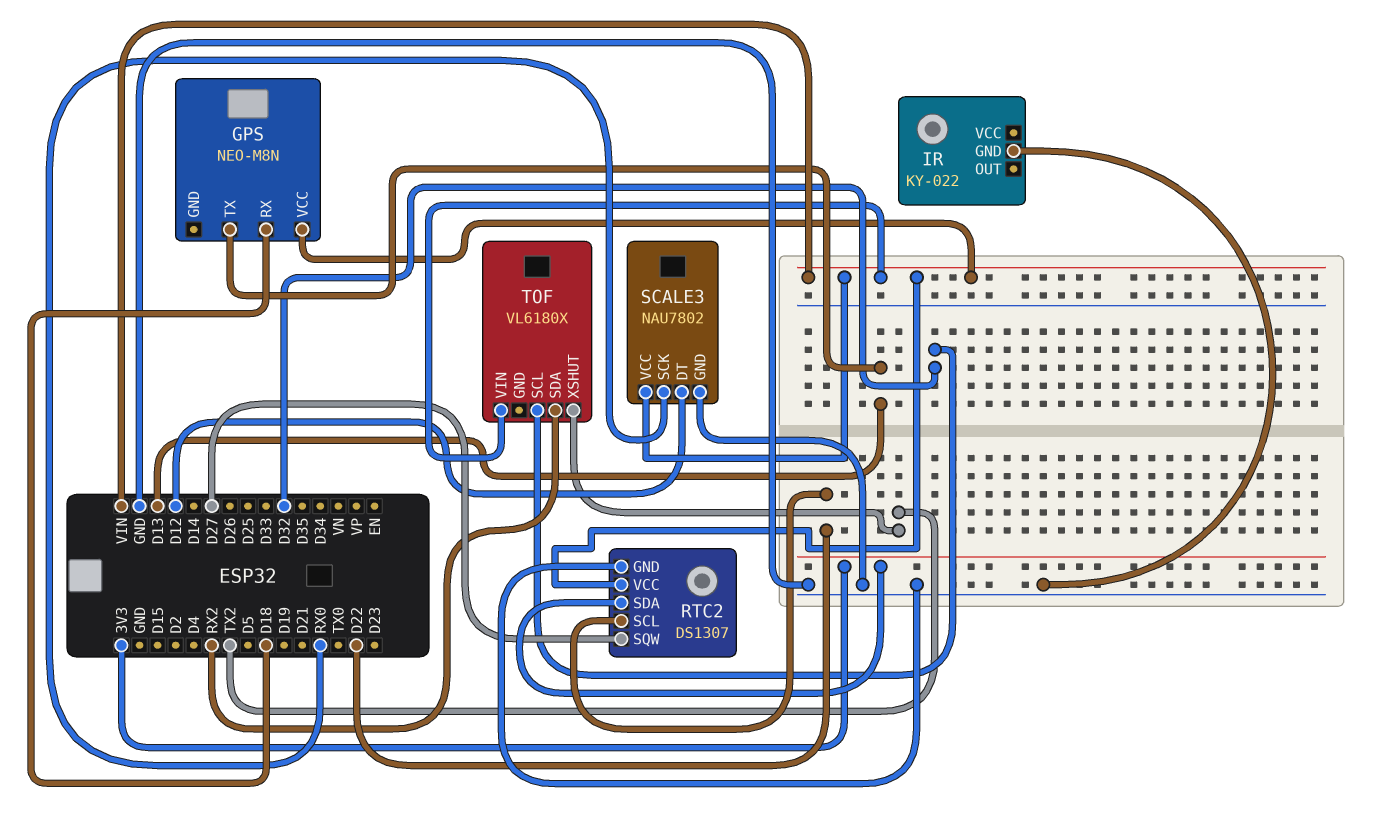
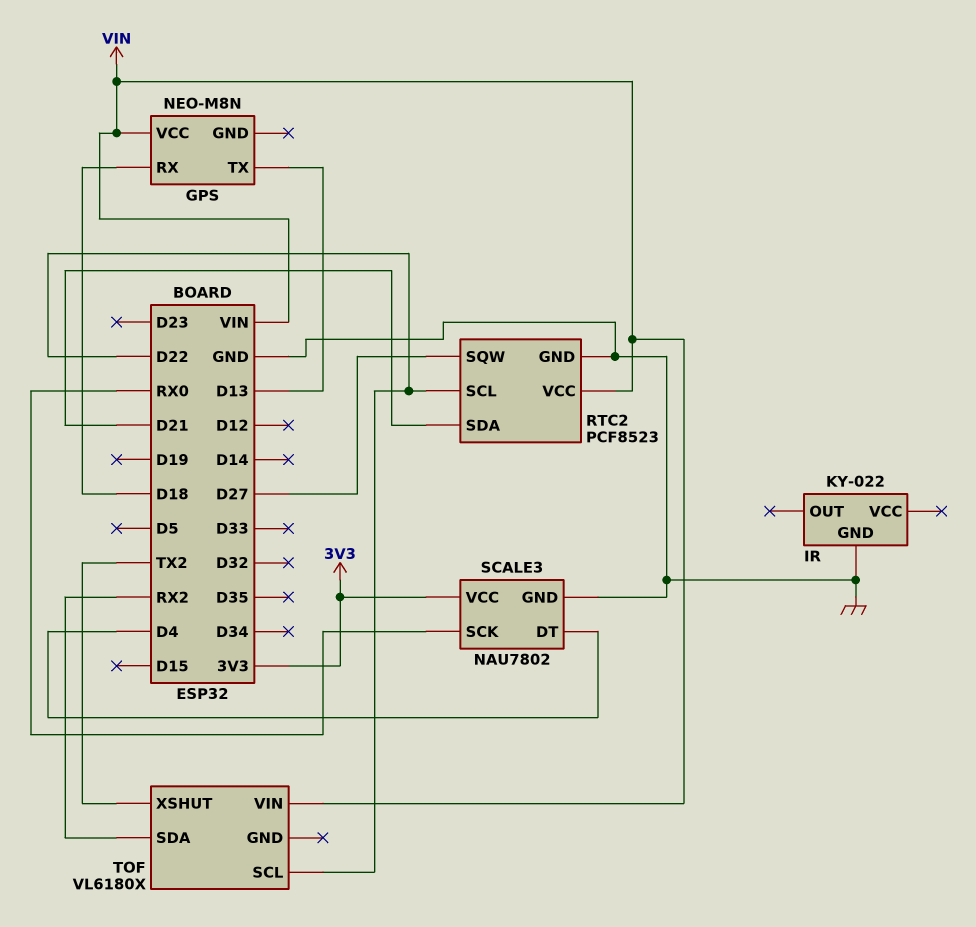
RTC2: DS1307 -> PCF8523
RTC2 pin SDA: 3V3 -> D21
SCALE3 pin DT: D12 -> D4
SCALE3 pin VCC: VIN -> 3V3
TOF pin SCL: D32 -> D22

